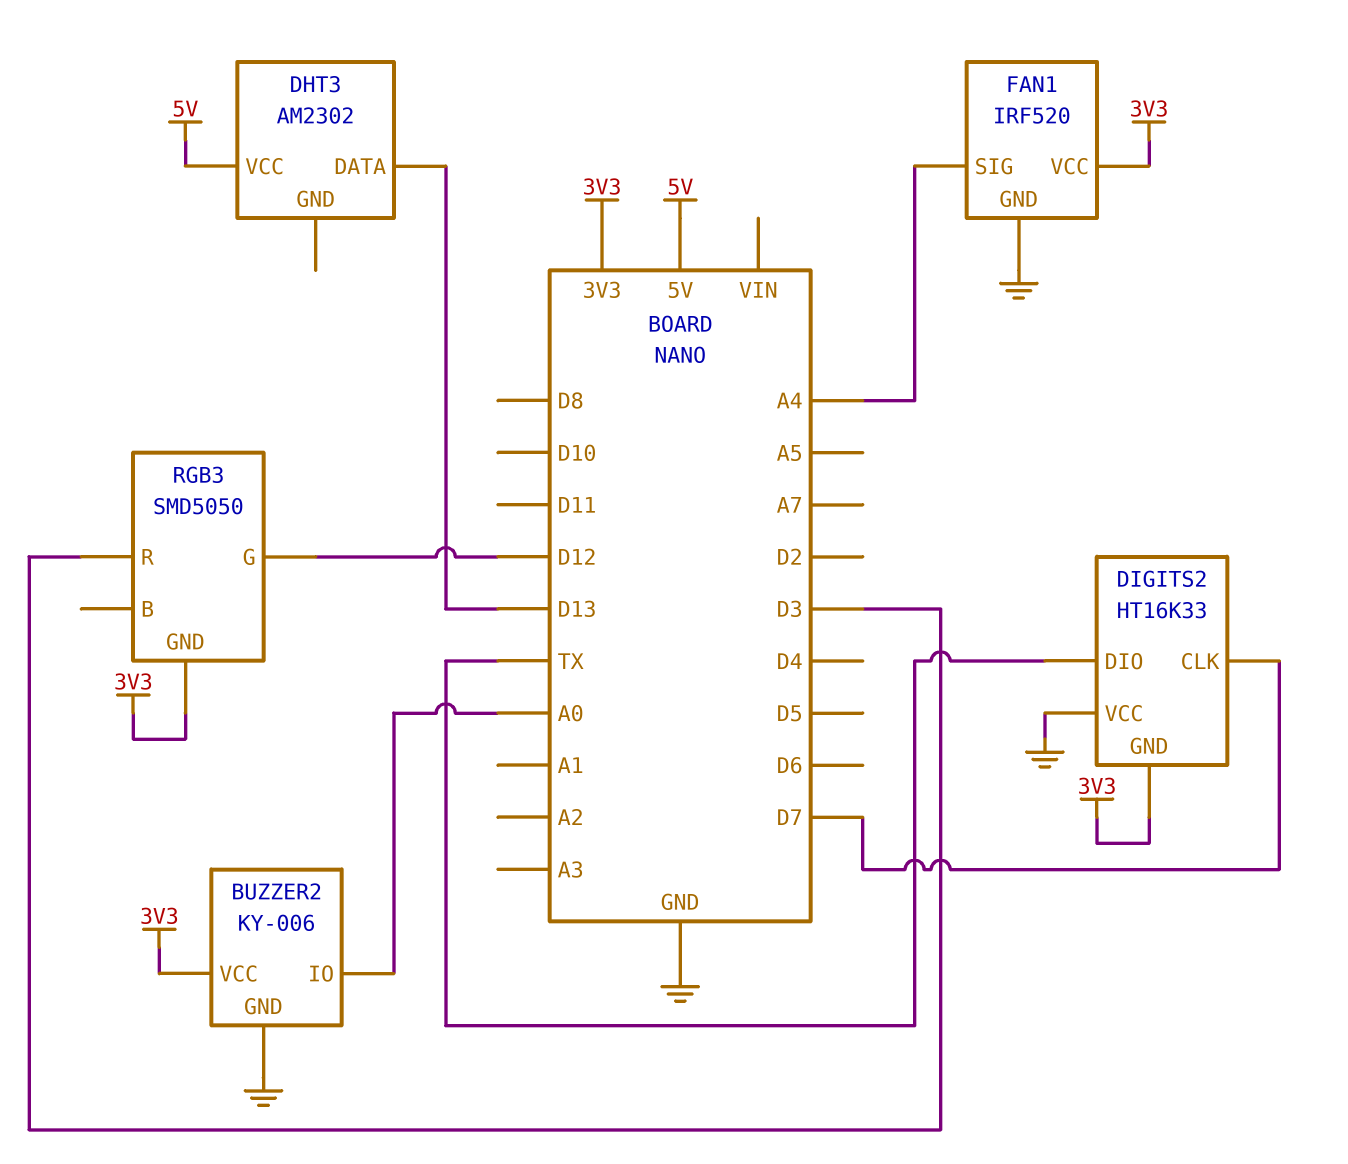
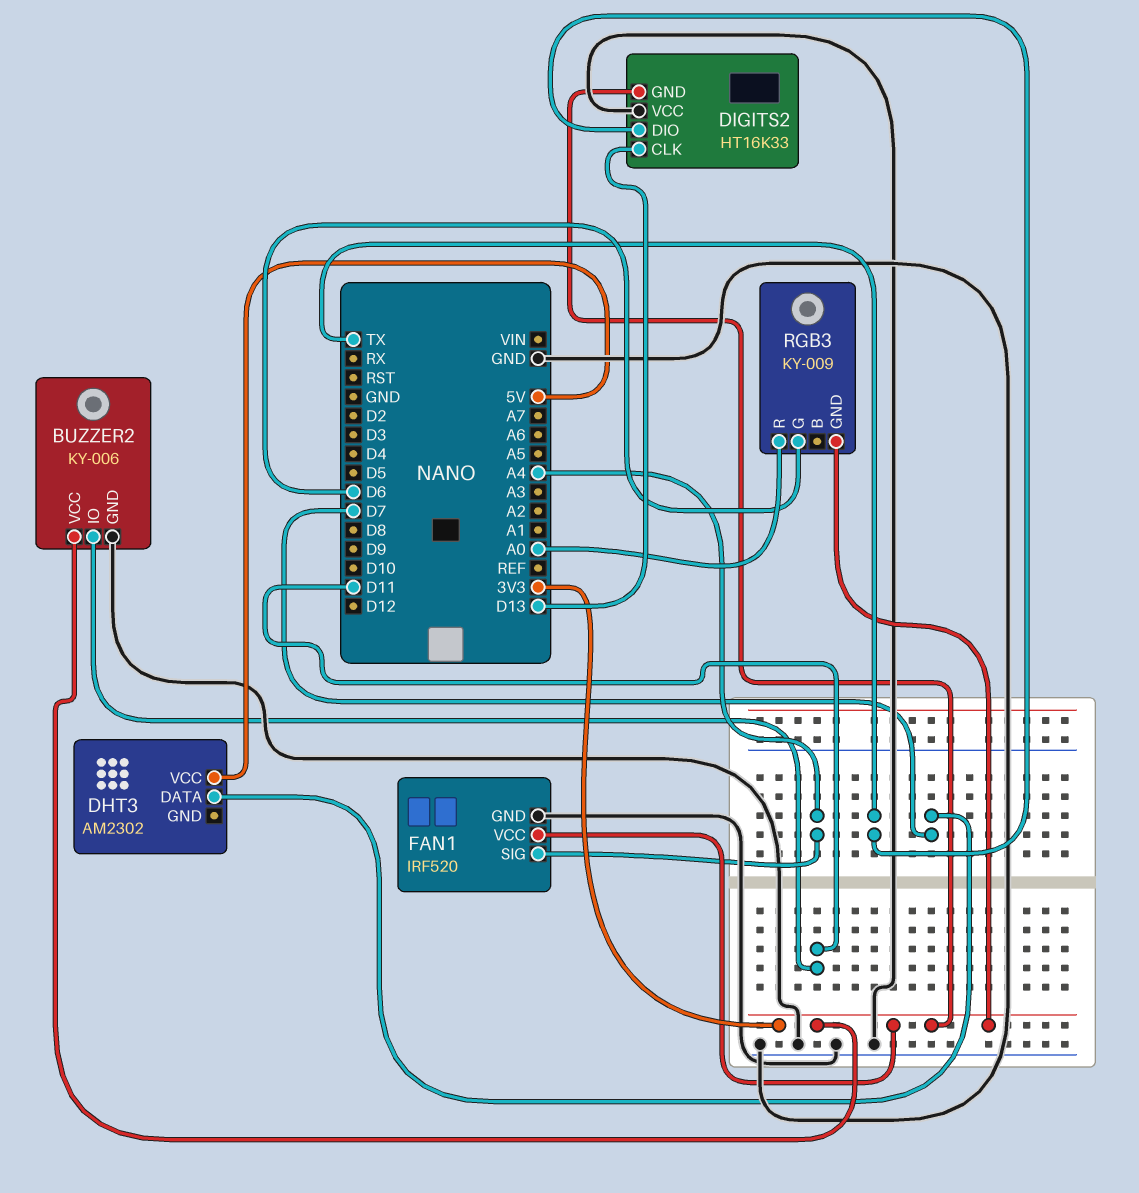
BUZZER2 pin IO: A0 -> D11
DHT3 pin DATA: D13 -> D7
DIGITS2 pin CLK: D7 -> D13
RGB3: SMD5050 -> KY-009
RGB3 pin G: D12 -> D6
RGB3 pin R: D3 -> A0

